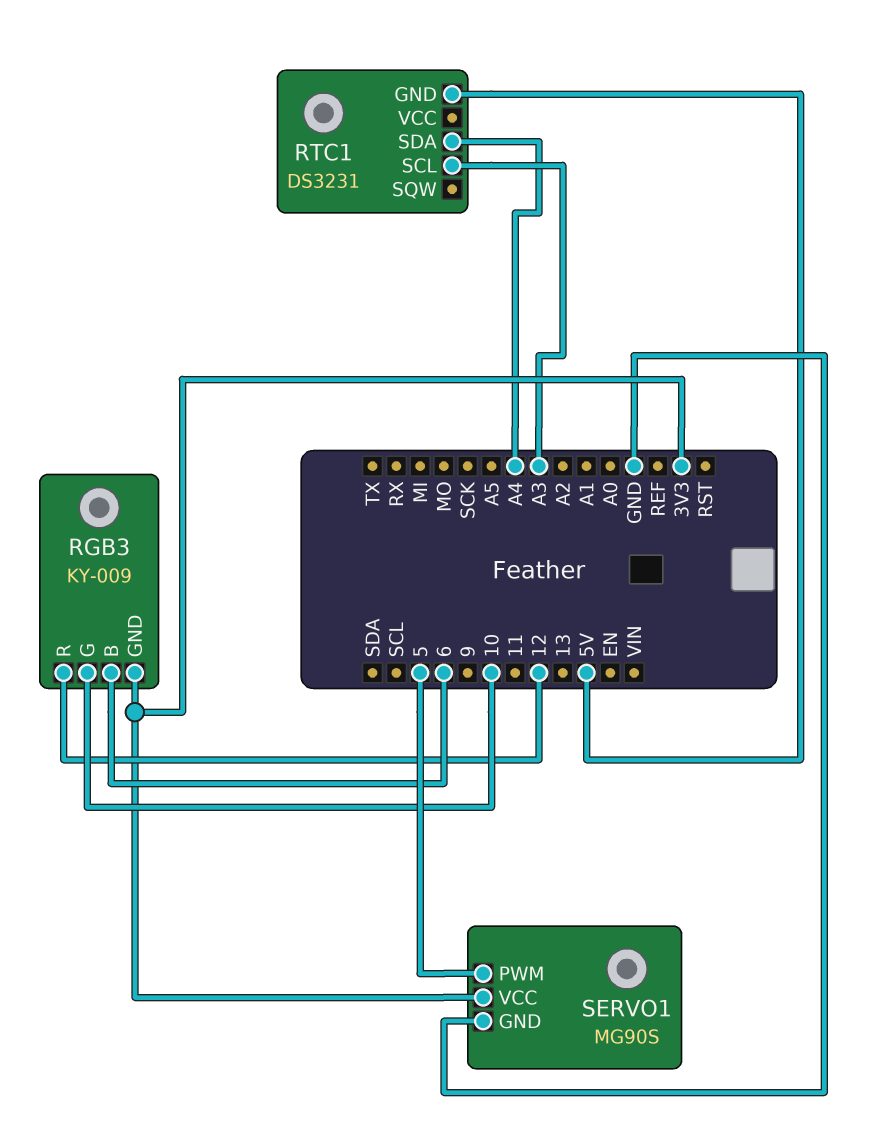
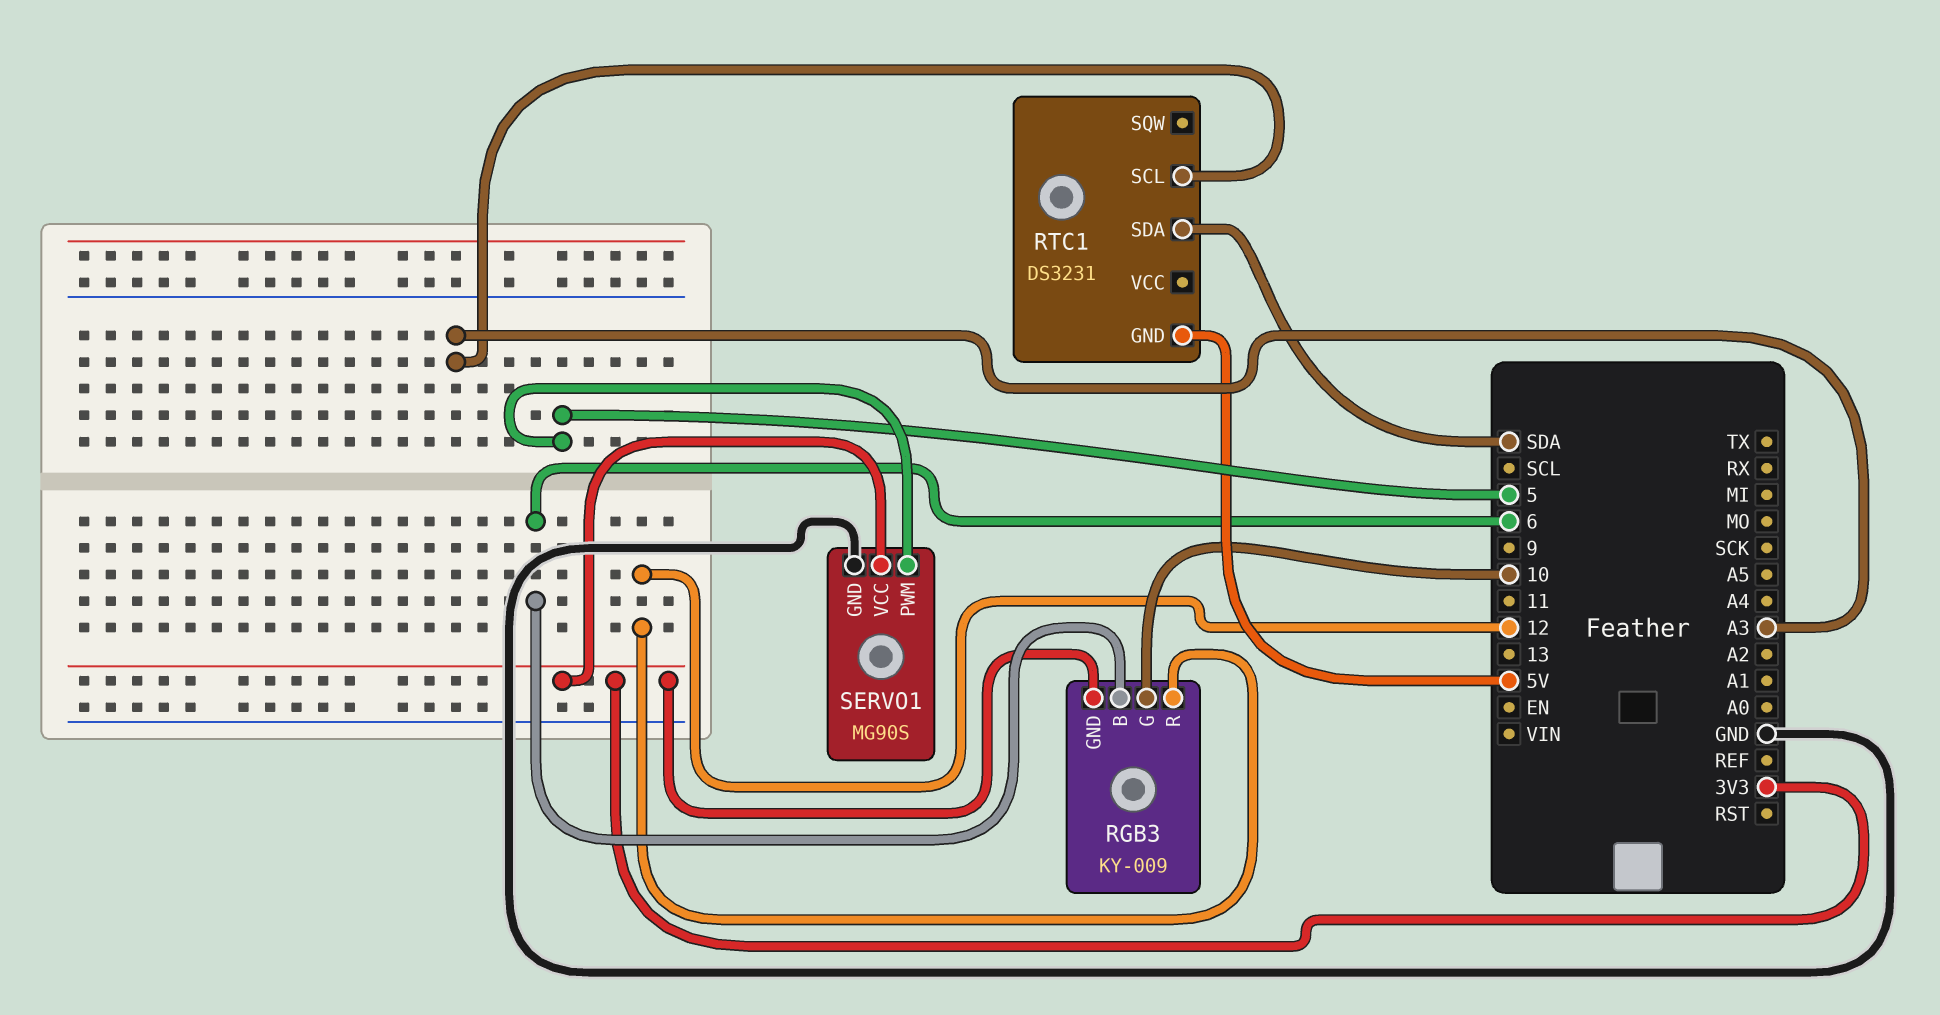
RTC1 pin SDA: A4 -> SDA

